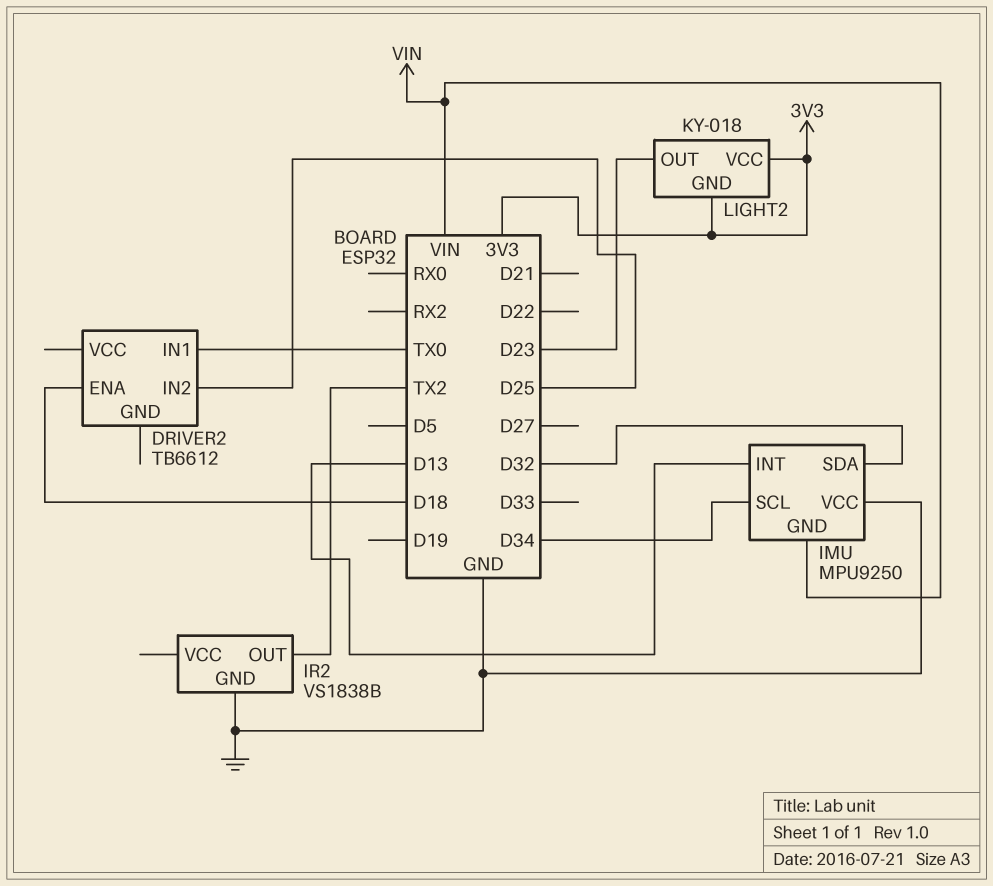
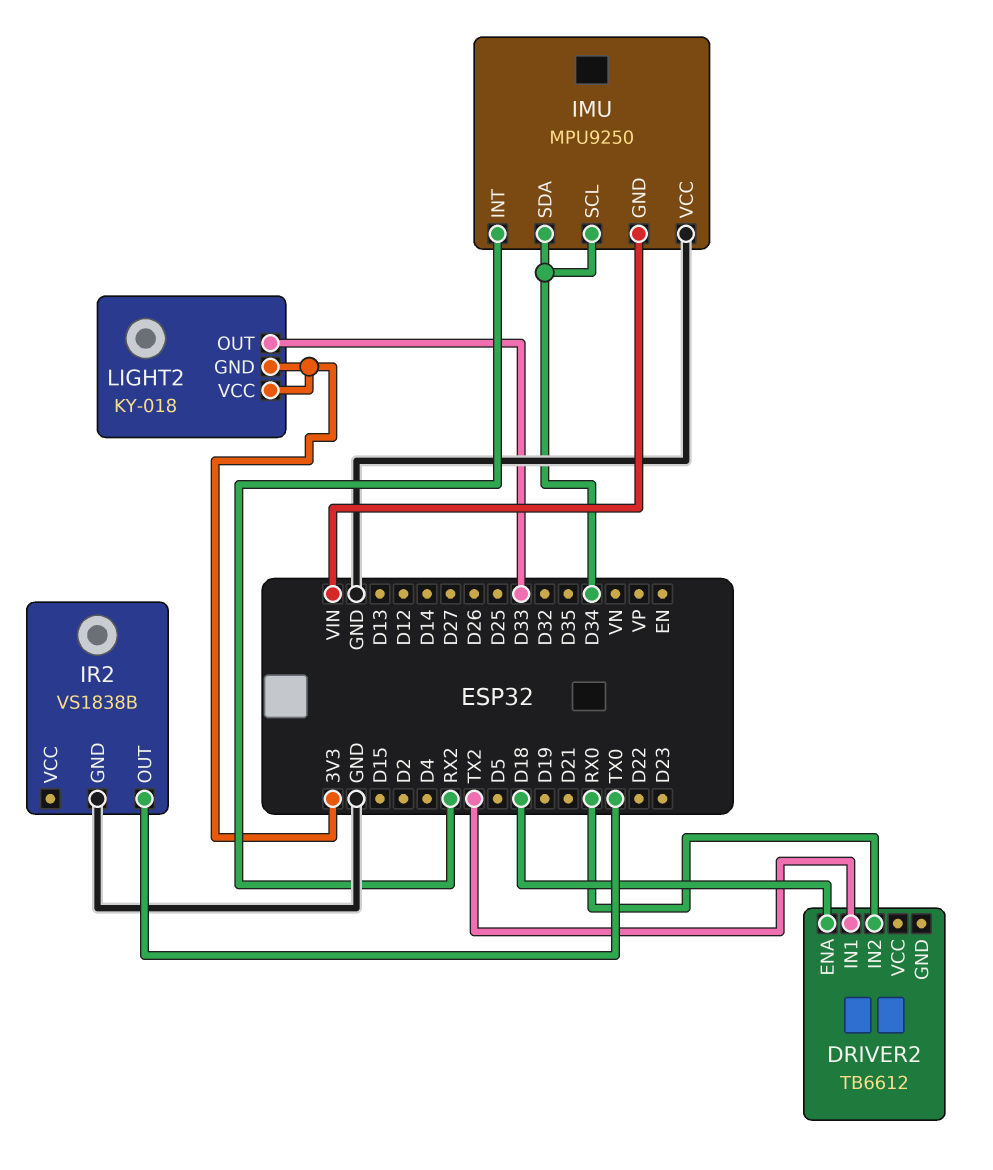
DRIVER2 pin IN1: TX0 -> TX2
DRIVER2 pin IN2: D25 -> RX0
IMU pin INT: D13 -> RX2
IMU pin SDA: D32 -> D34
IR2 pin OUT: TX2 -> TX0
LIGHT2 pin OUT: D23 -> D33

